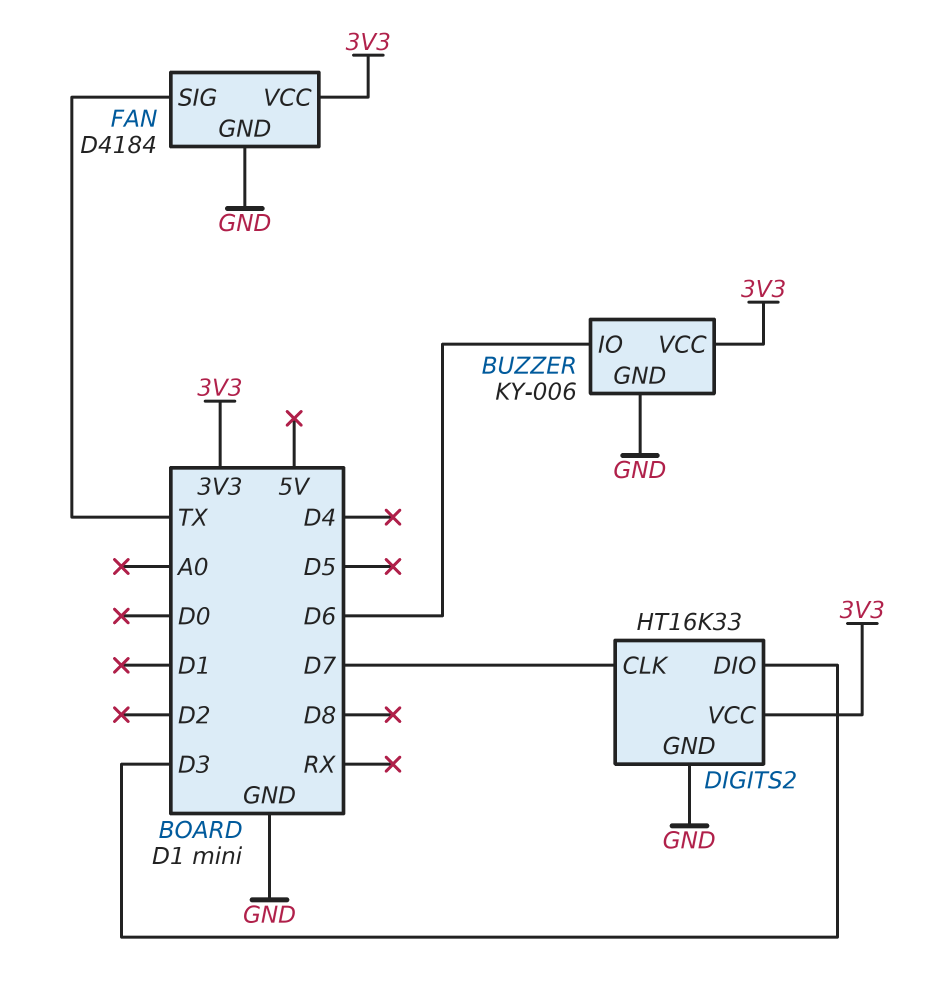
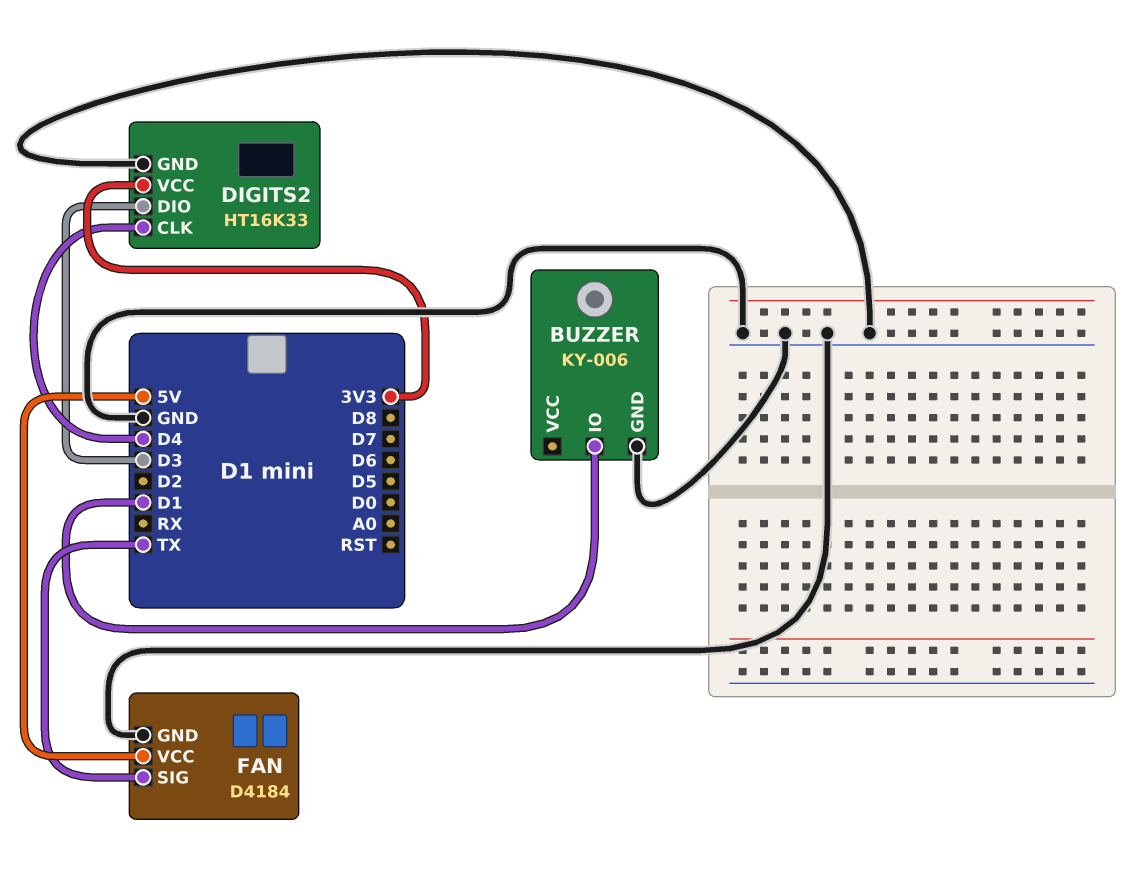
BUZZER pin IO: D6 -> D1
BUZZER pin VCC: 3V3 -> none
DIGITS2 pin CLK: D7 -> D4
FAN pin VCC: 3V3 -> 5V

